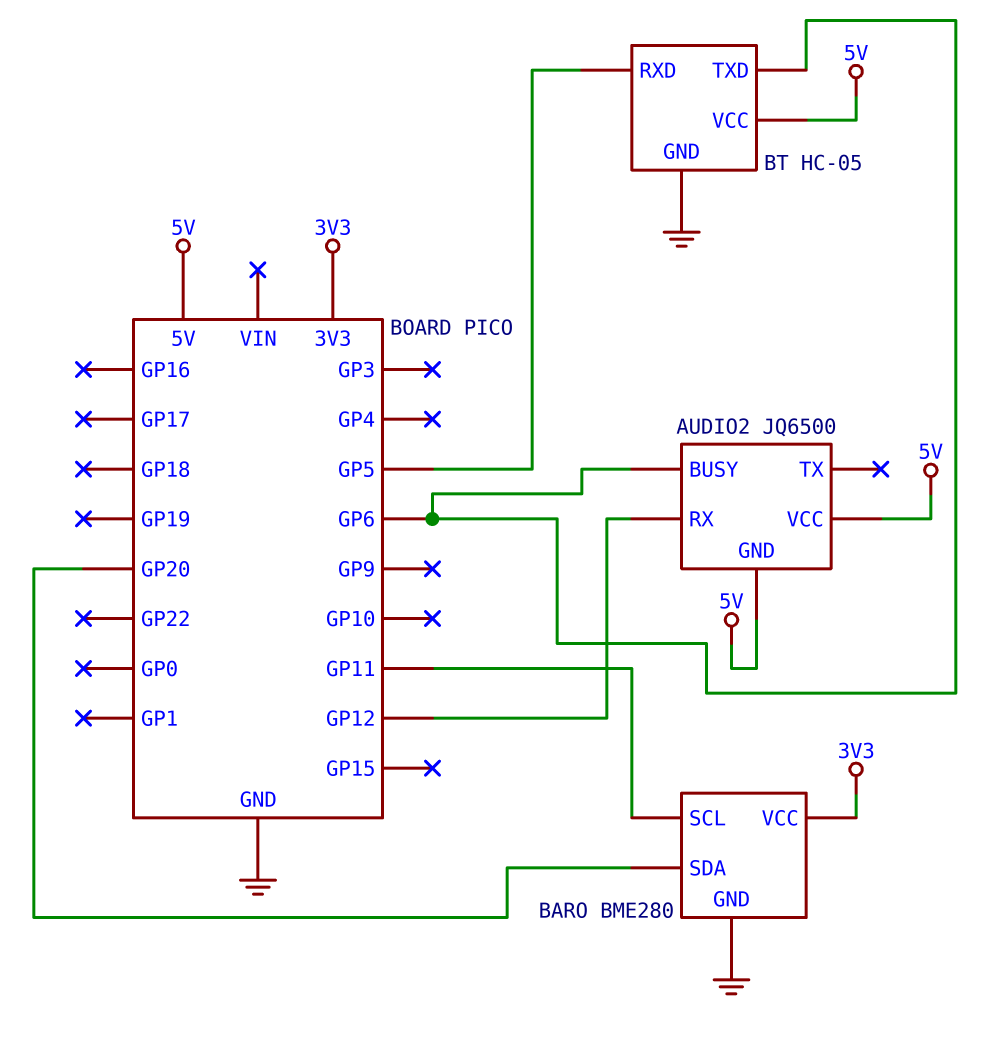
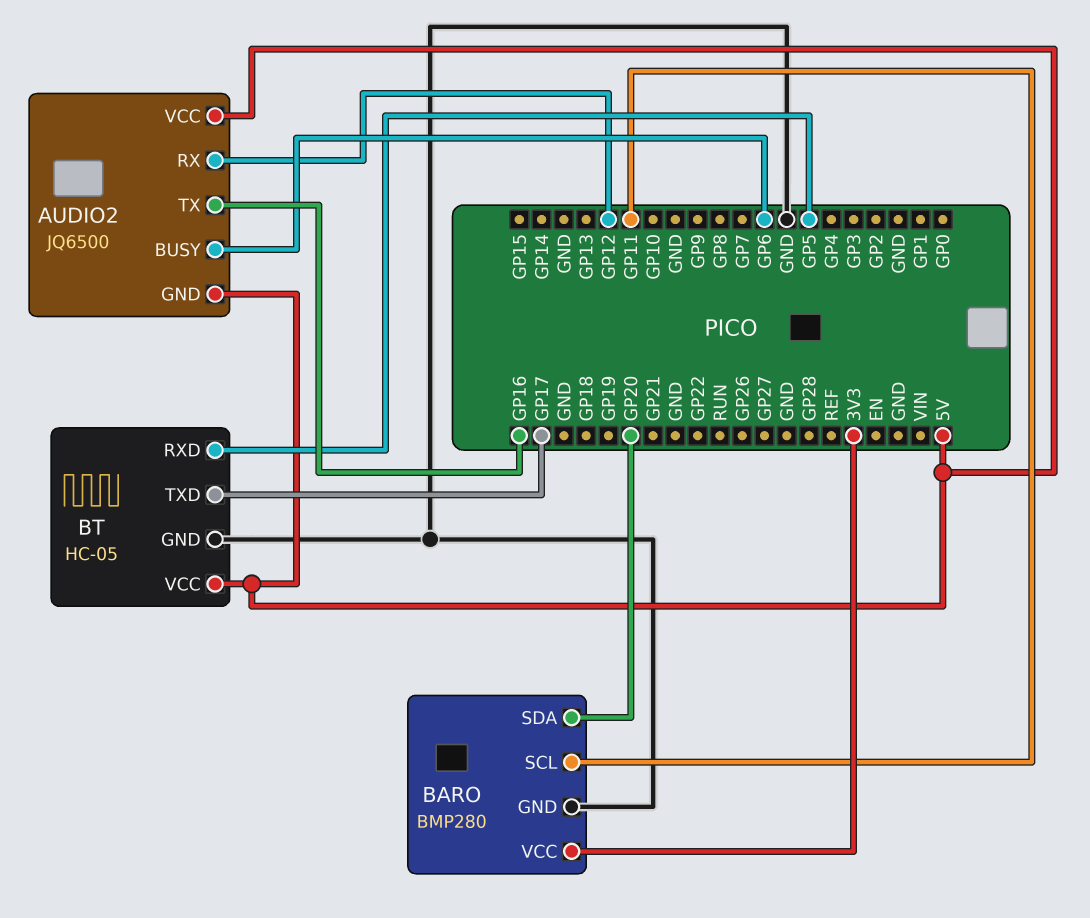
AUDIO2 pin TX: none -> GP16
BARO: BME280 -> BMP280
BT pin TXD: GP6 -> GP17

